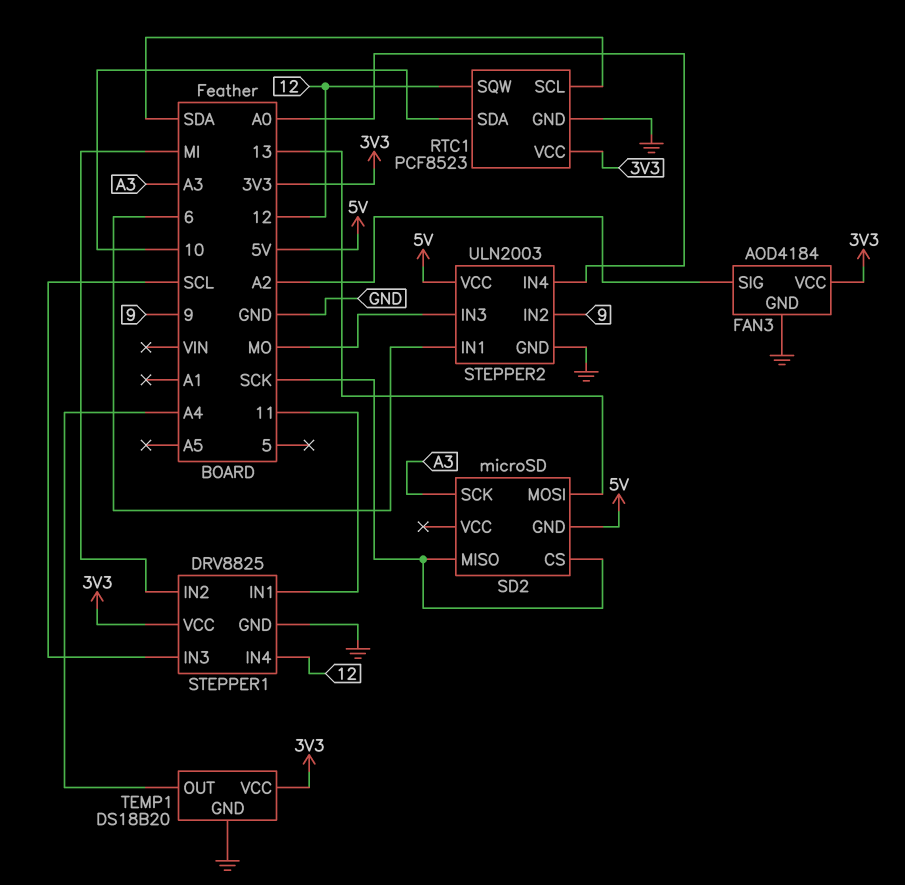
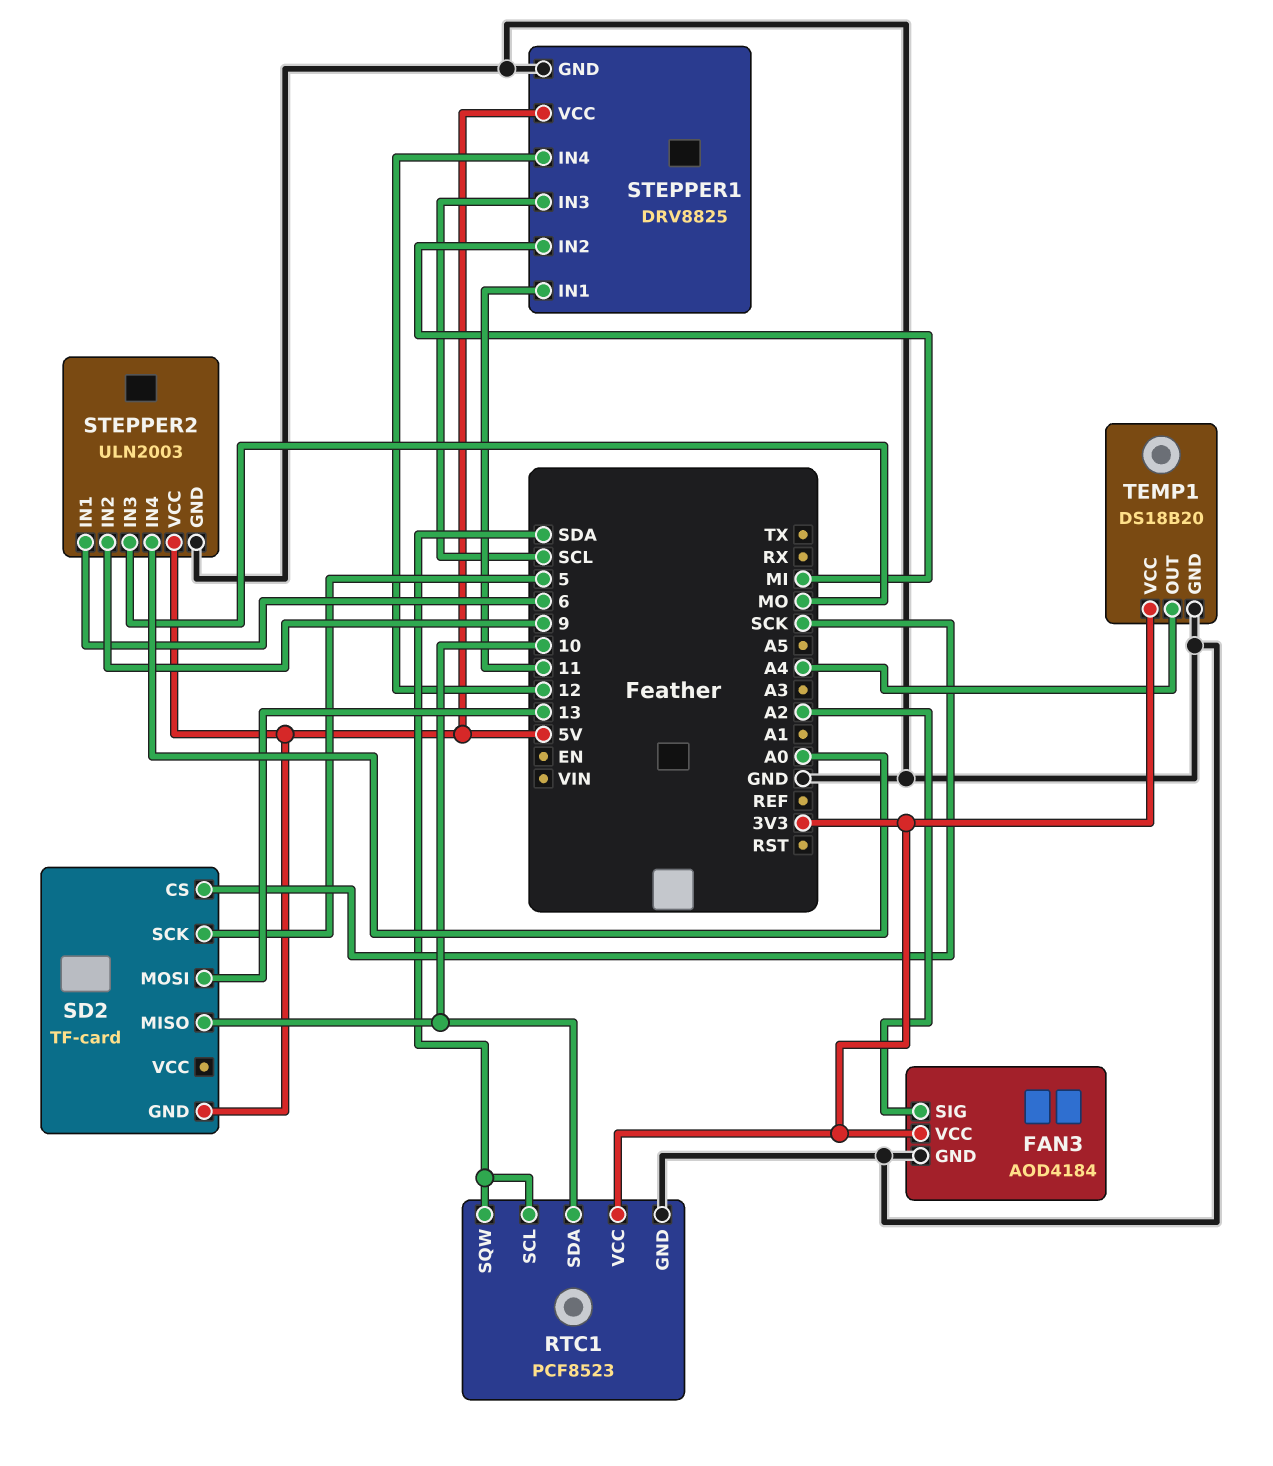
RTC1 pin SQW: 12 -> SDA
SD2: microSD -> TF-card
SD2 pin MISO: SCK -> 10
SD2 pin SCK: A3 -> 5
STEPPER1 pin VCC: 3V3 -> 5V

